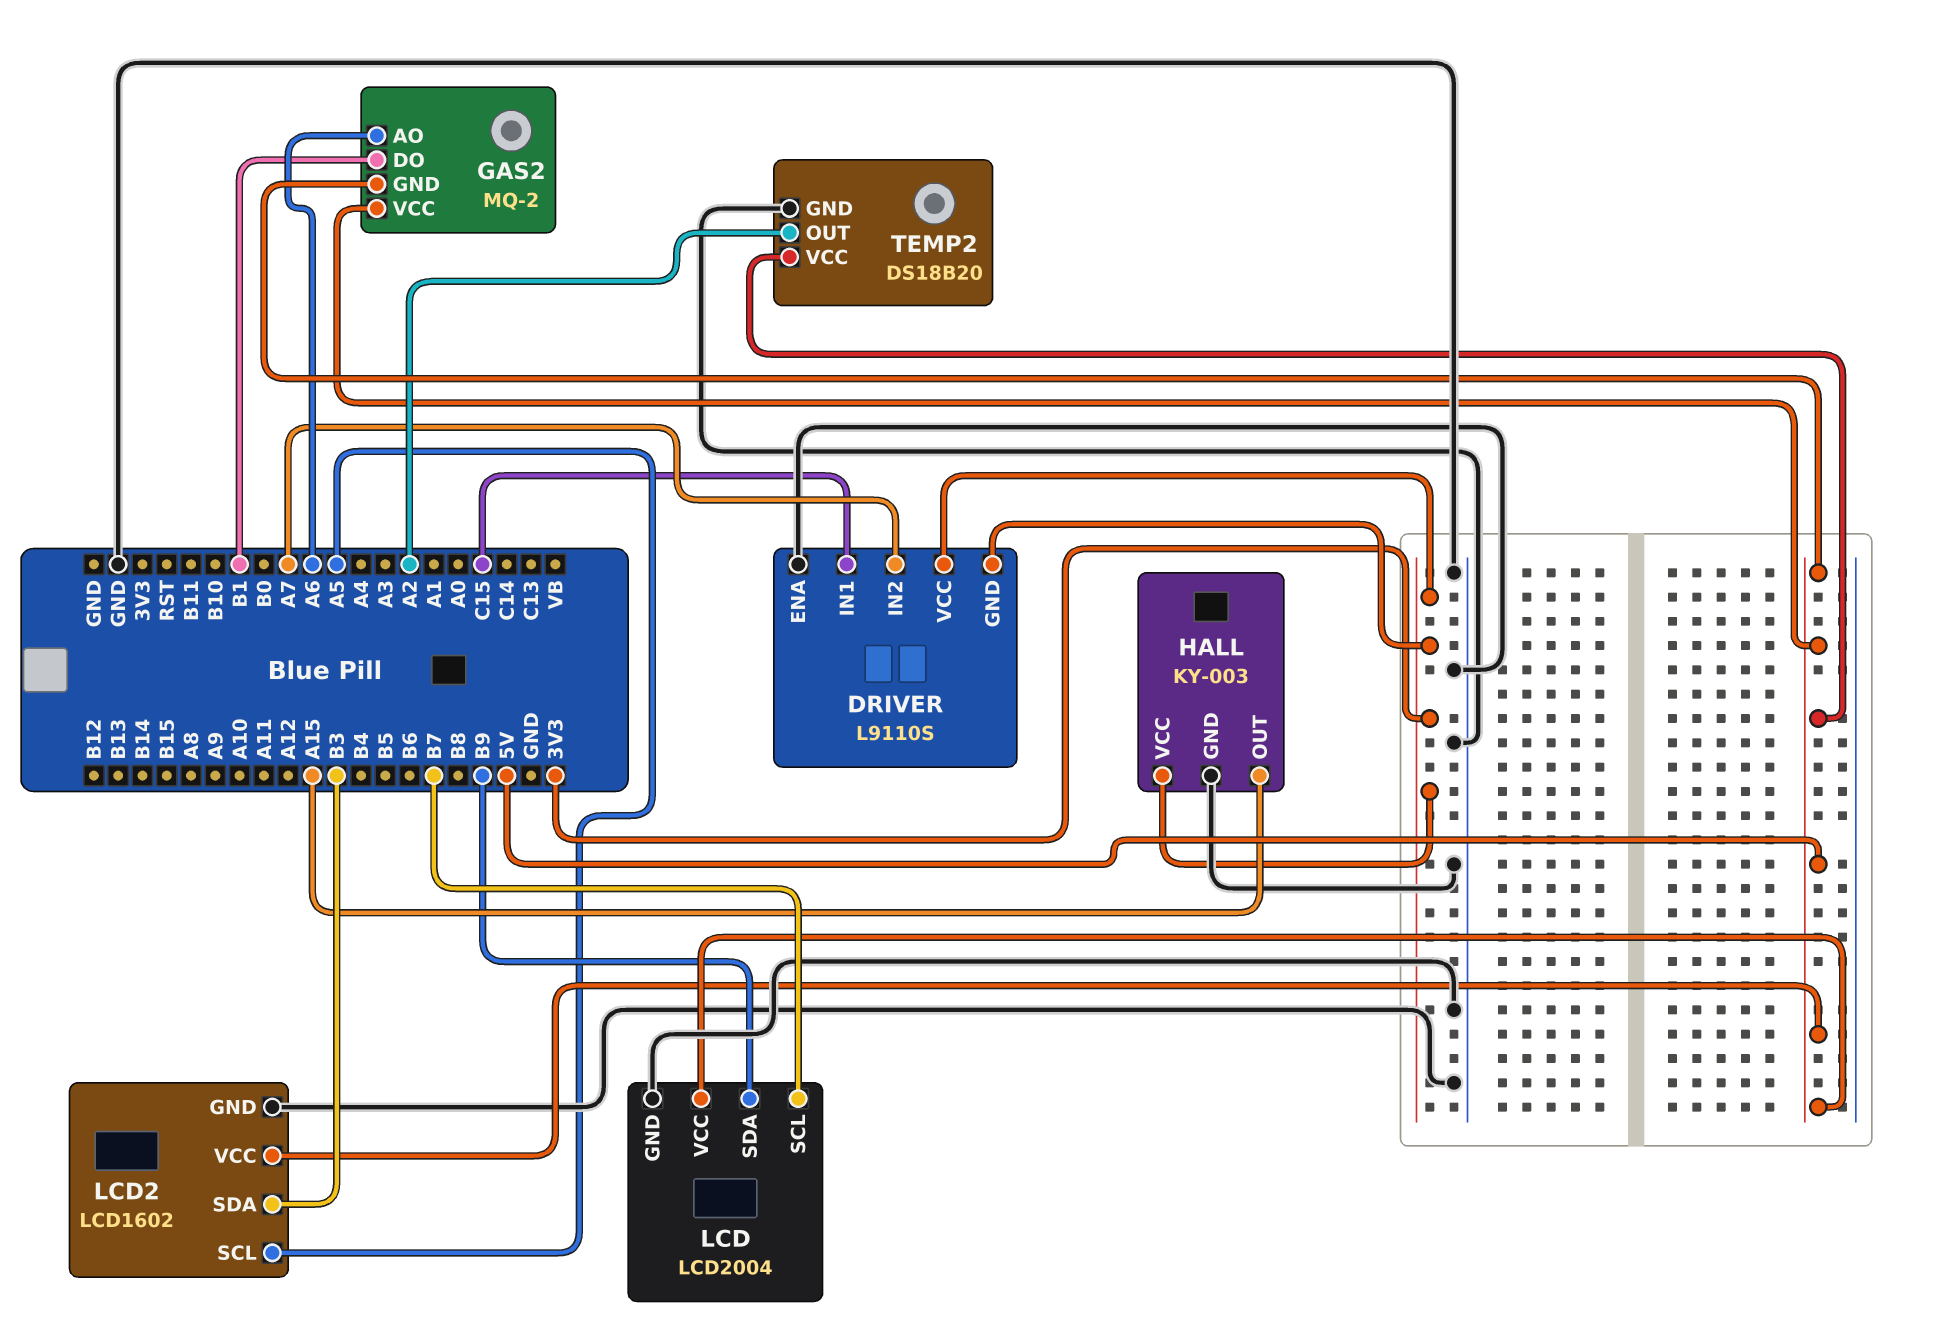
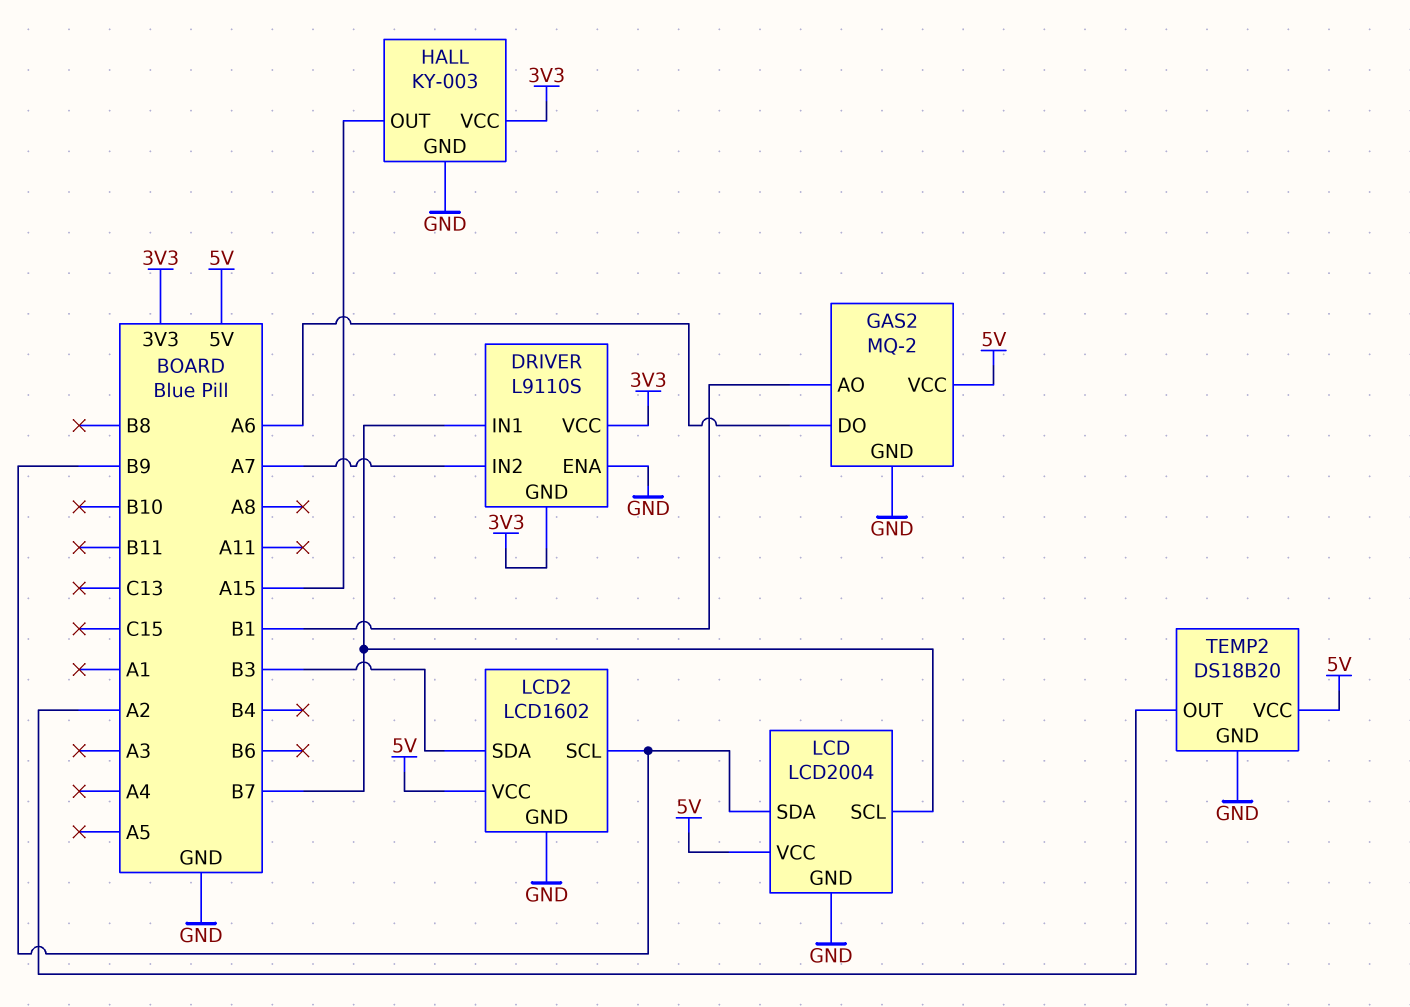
DRIVER pin IN1: C15 -> B7
GAS2 pin AO: A6 -> B1
GAS2 pin DO: B1 -> A6
GAS2 pin GND: 5V -> GND
LCD2 pin SCL: A5 -> B9

